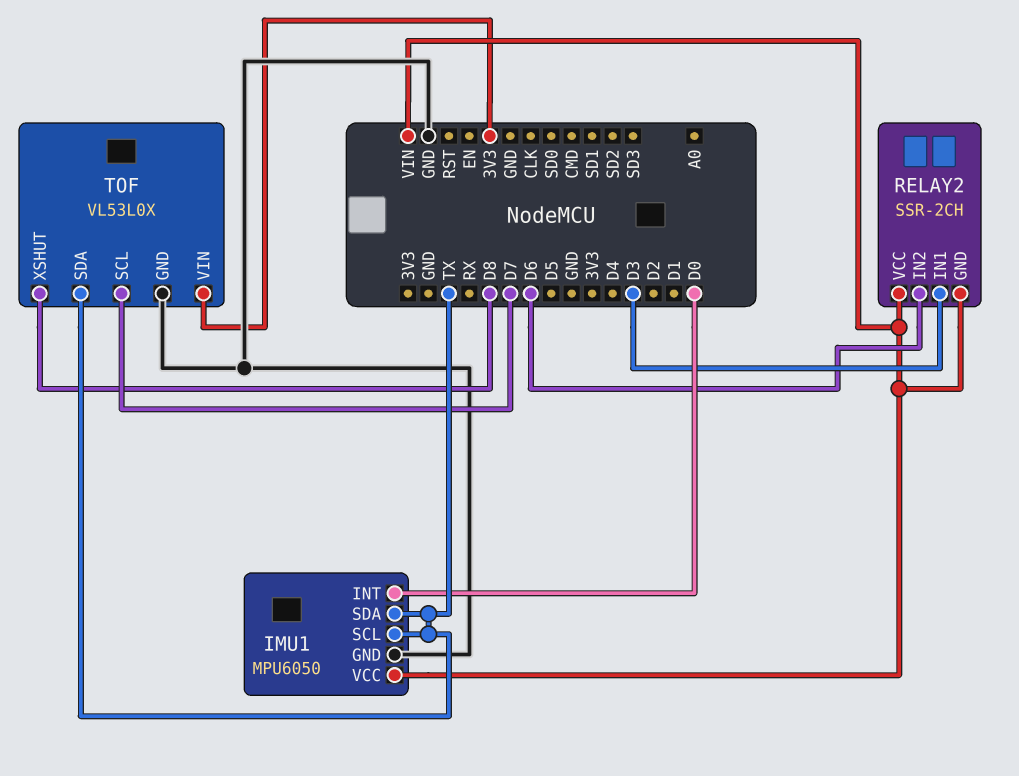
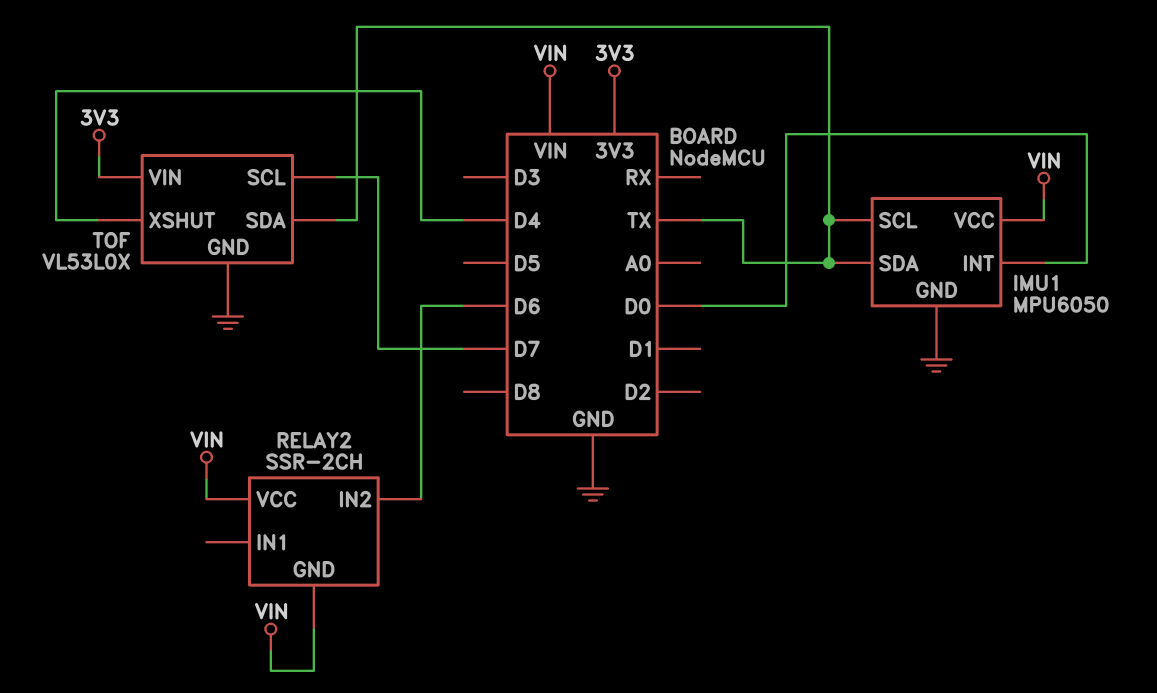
RELAY2 pin IN1: D3 -> none
TOF pin XSHUT: D8 -> D4

